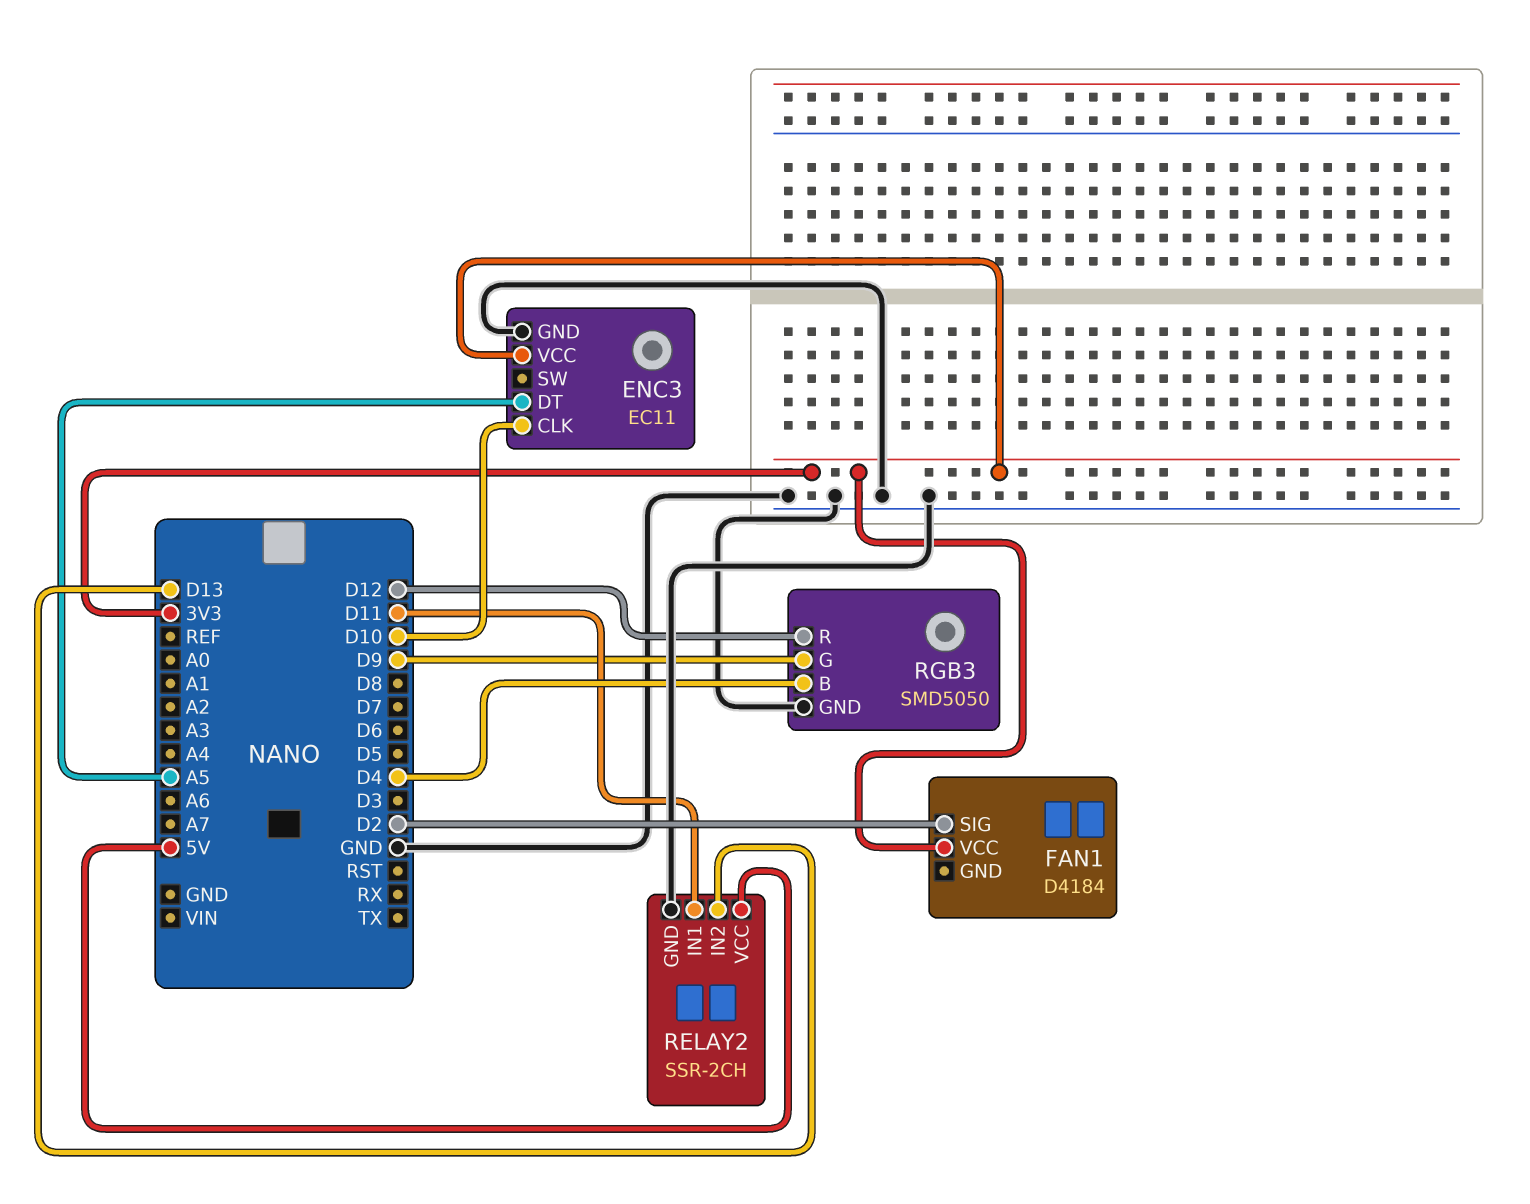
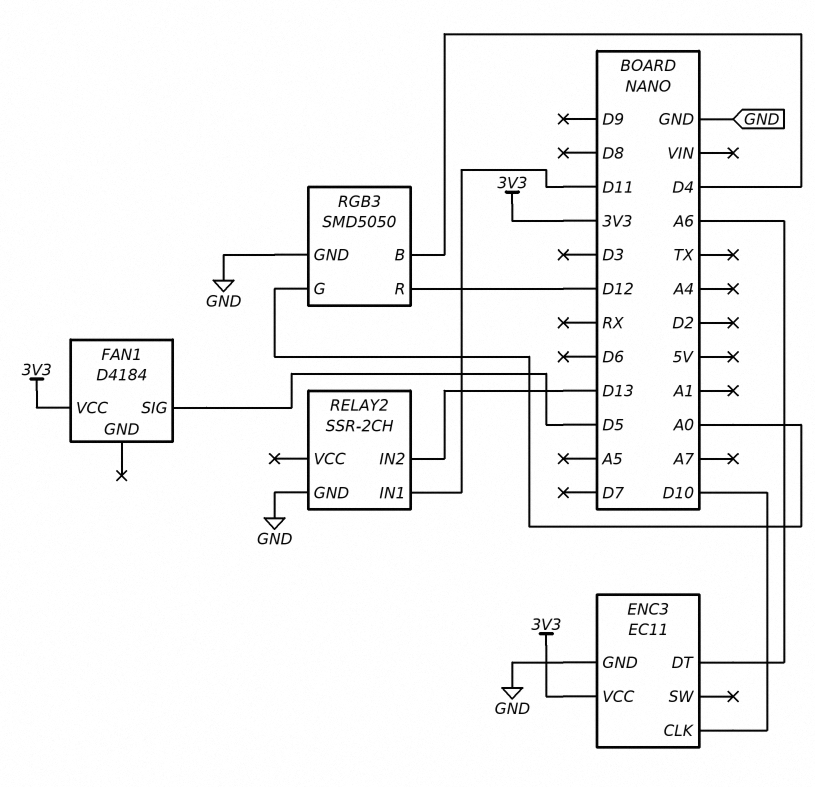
ENC3 pin DT: A5 -> A6
FAN1 pin SIG: D2 -> D5
RELAY2 pin VCC: 5V -> none
RGB3 pin G: D9 -> A0

